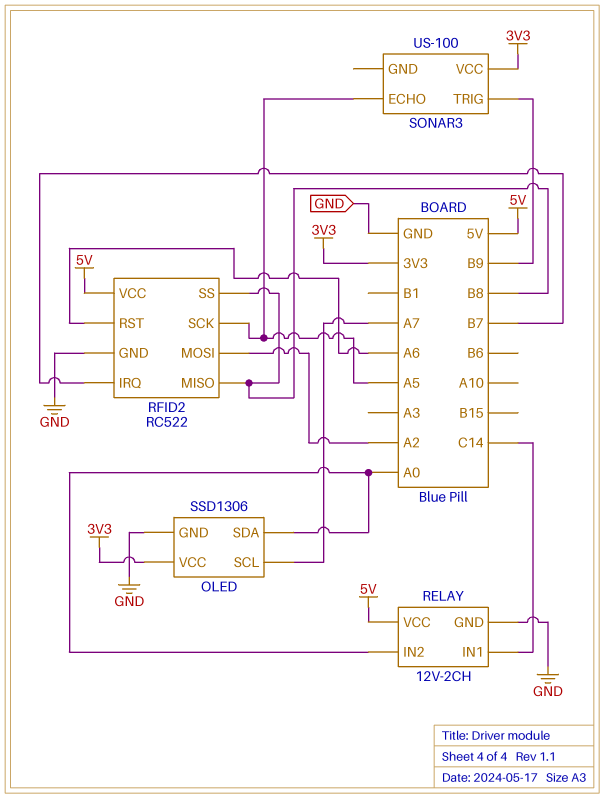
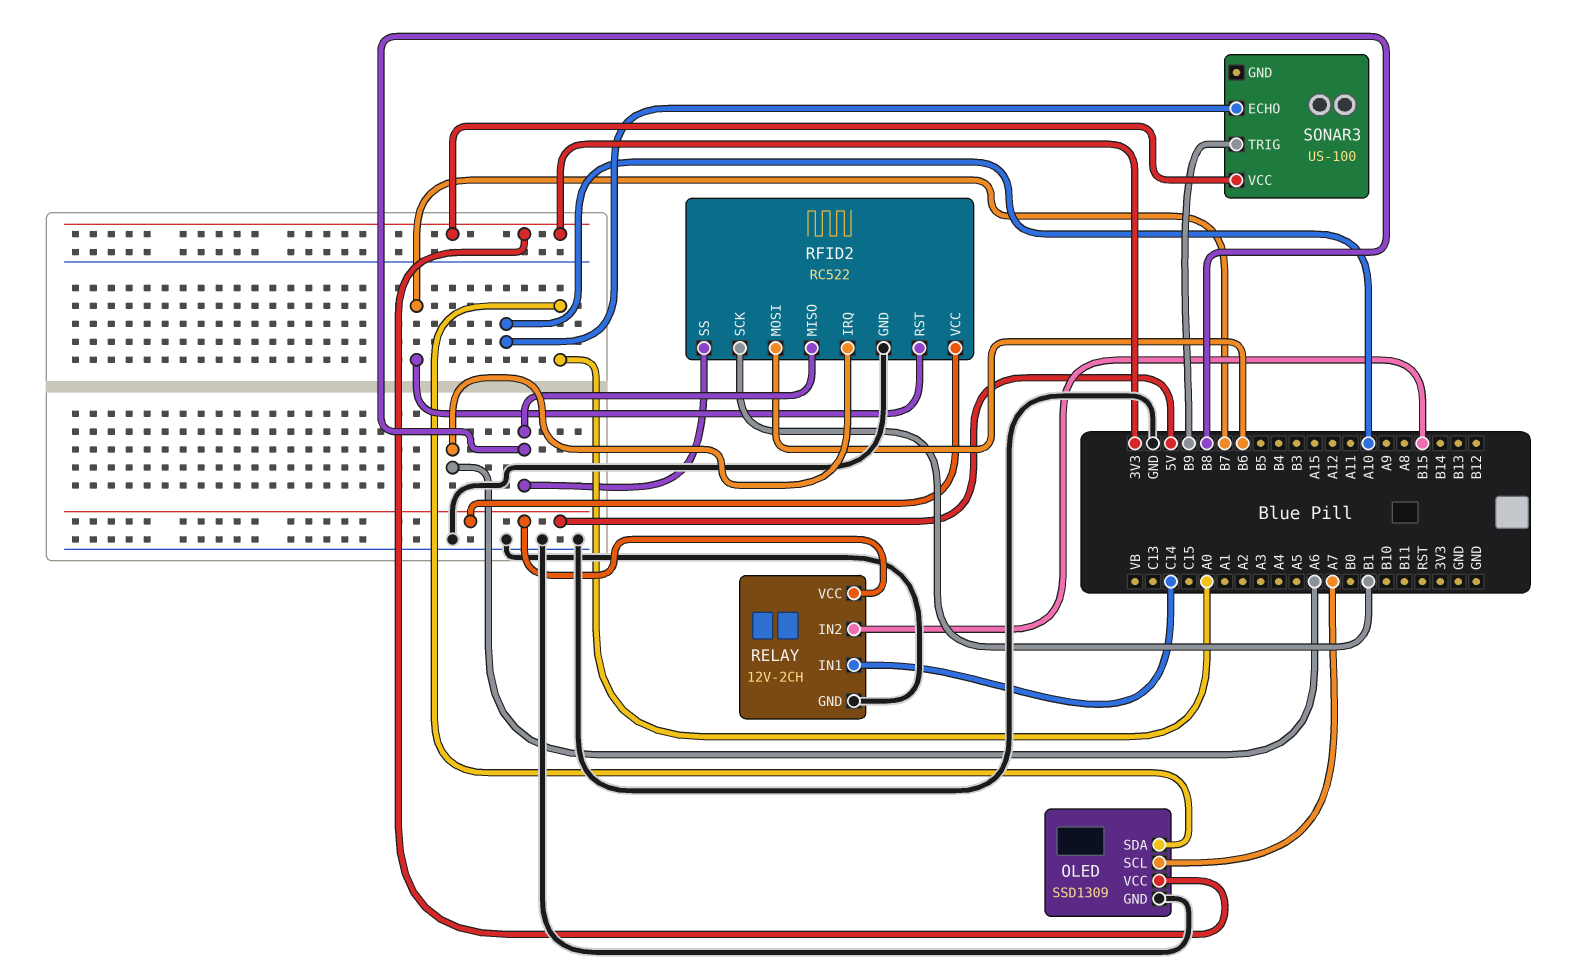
OLED: SSD1306 -> SSD1309
RELAY pin IN2: A0 -> B15
RFID2 pin IRQ: B7 -> A6
RFID2 pin MOSI: A2 -> B6
RFID2 pin RST: A6 -> B7
RFID2 pin SCK: A5 -> B1
SONAR3 pin ECHO: A5 -> A10

